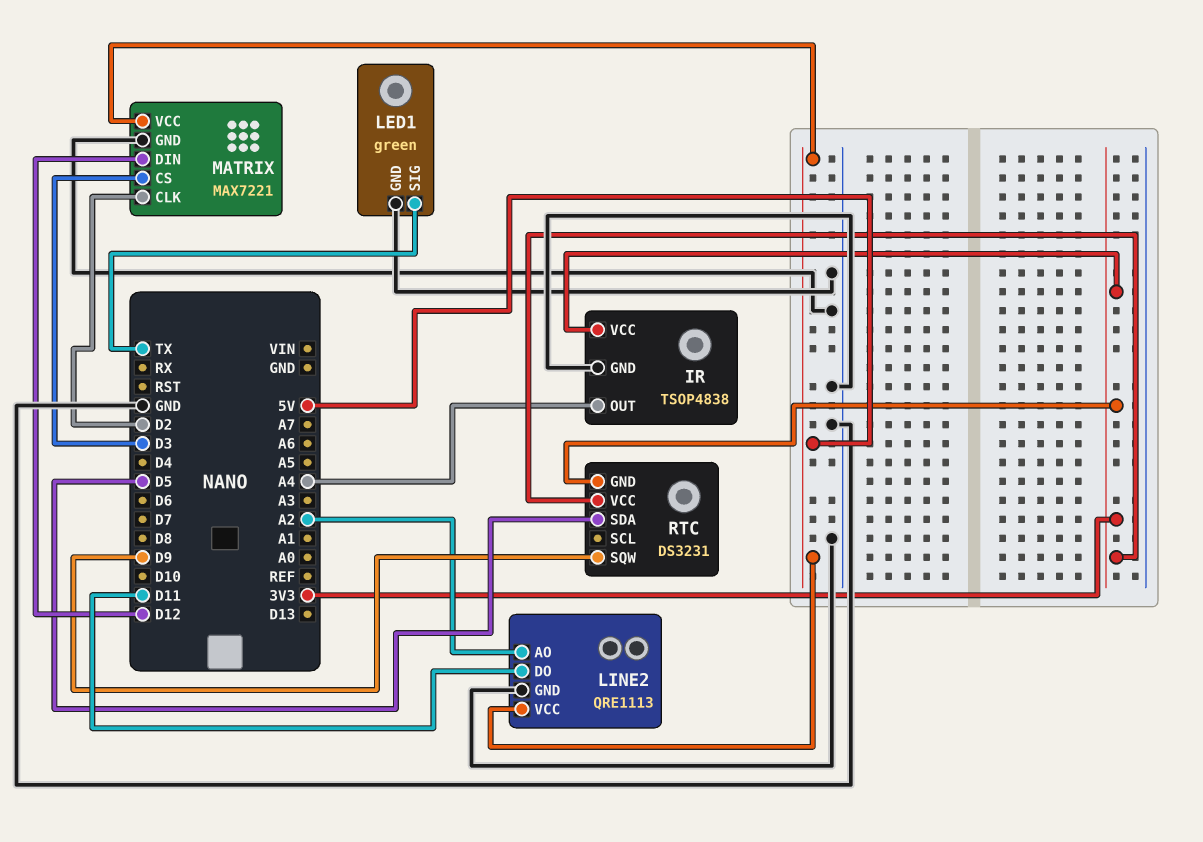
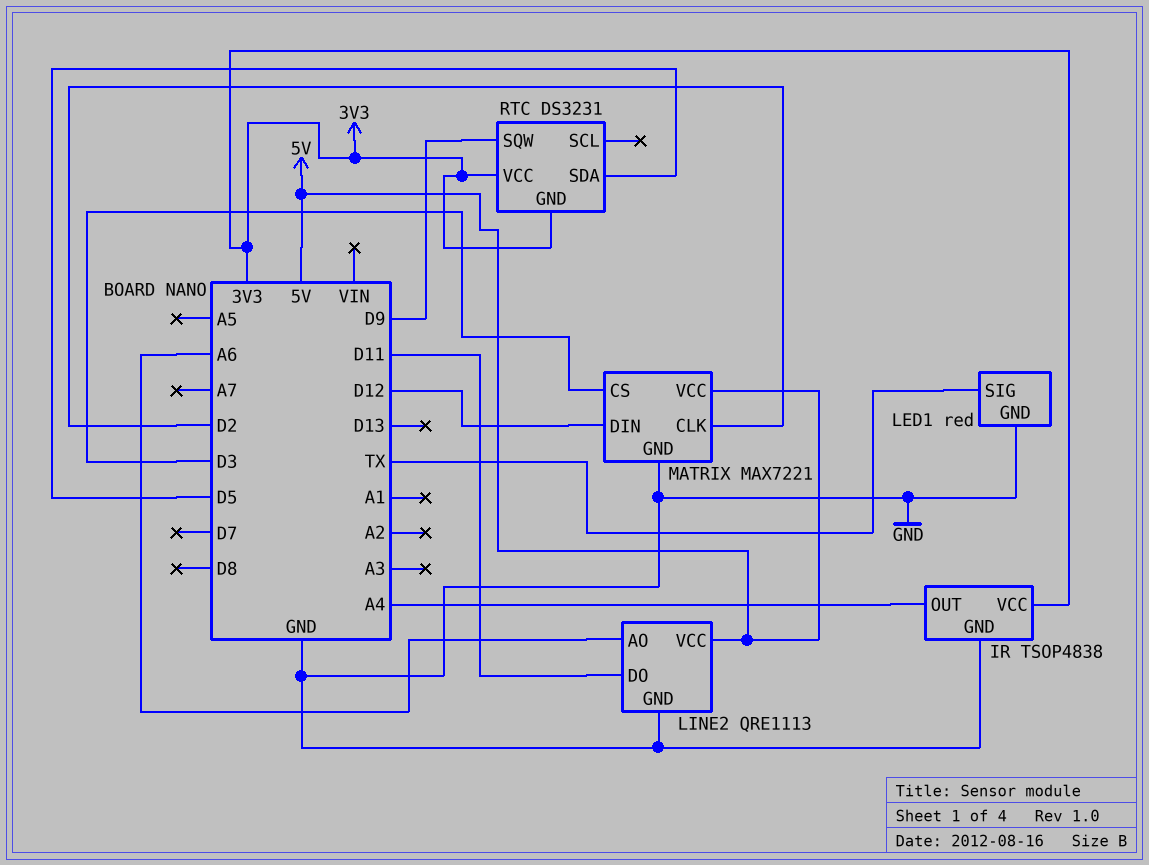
LED1: green -> red
LINE2 pin AO: A2 -> A6

